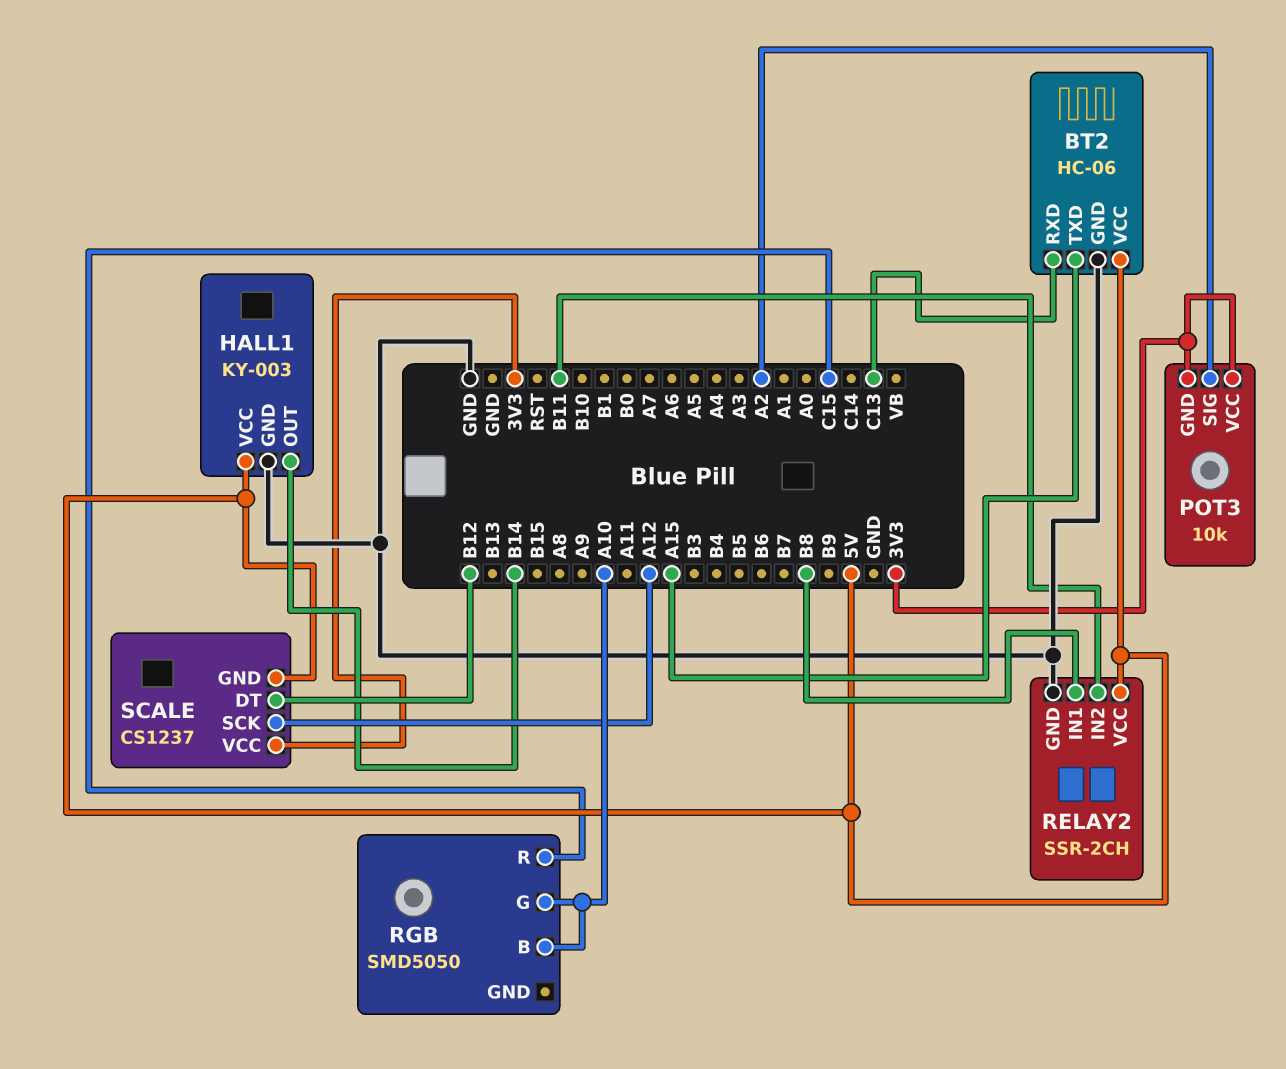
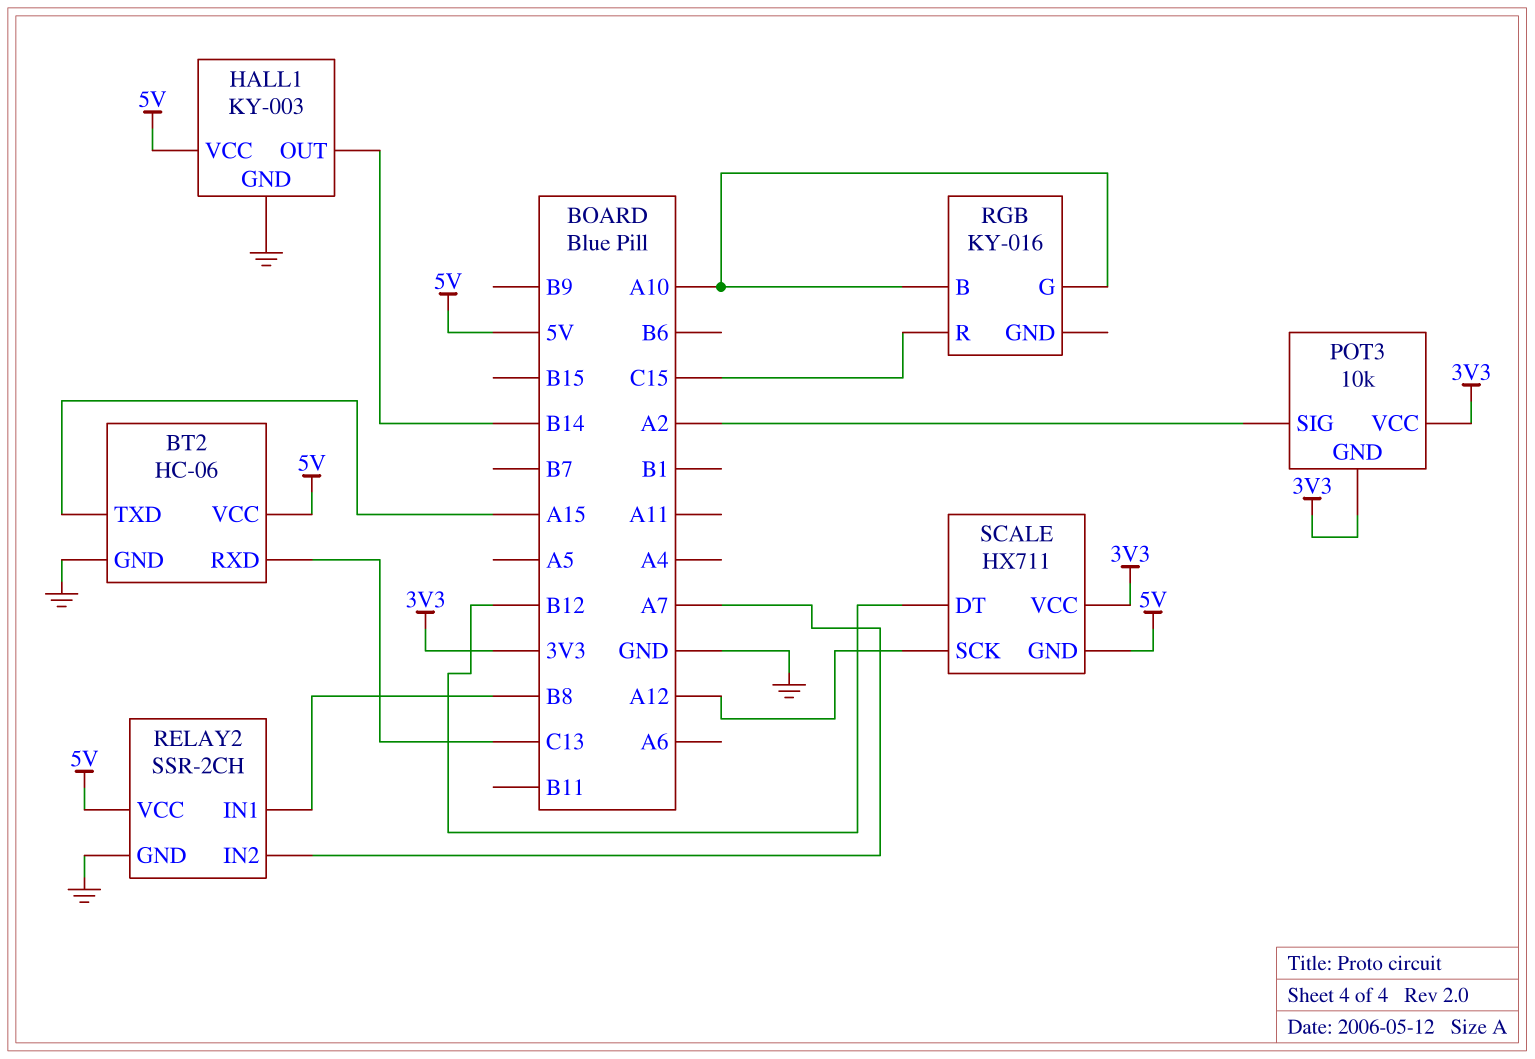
RELAY2 pin IN2: B11 -> A7
RGB: SMD5050 -> KY-016
SCALE: CS1237 -> HX711

